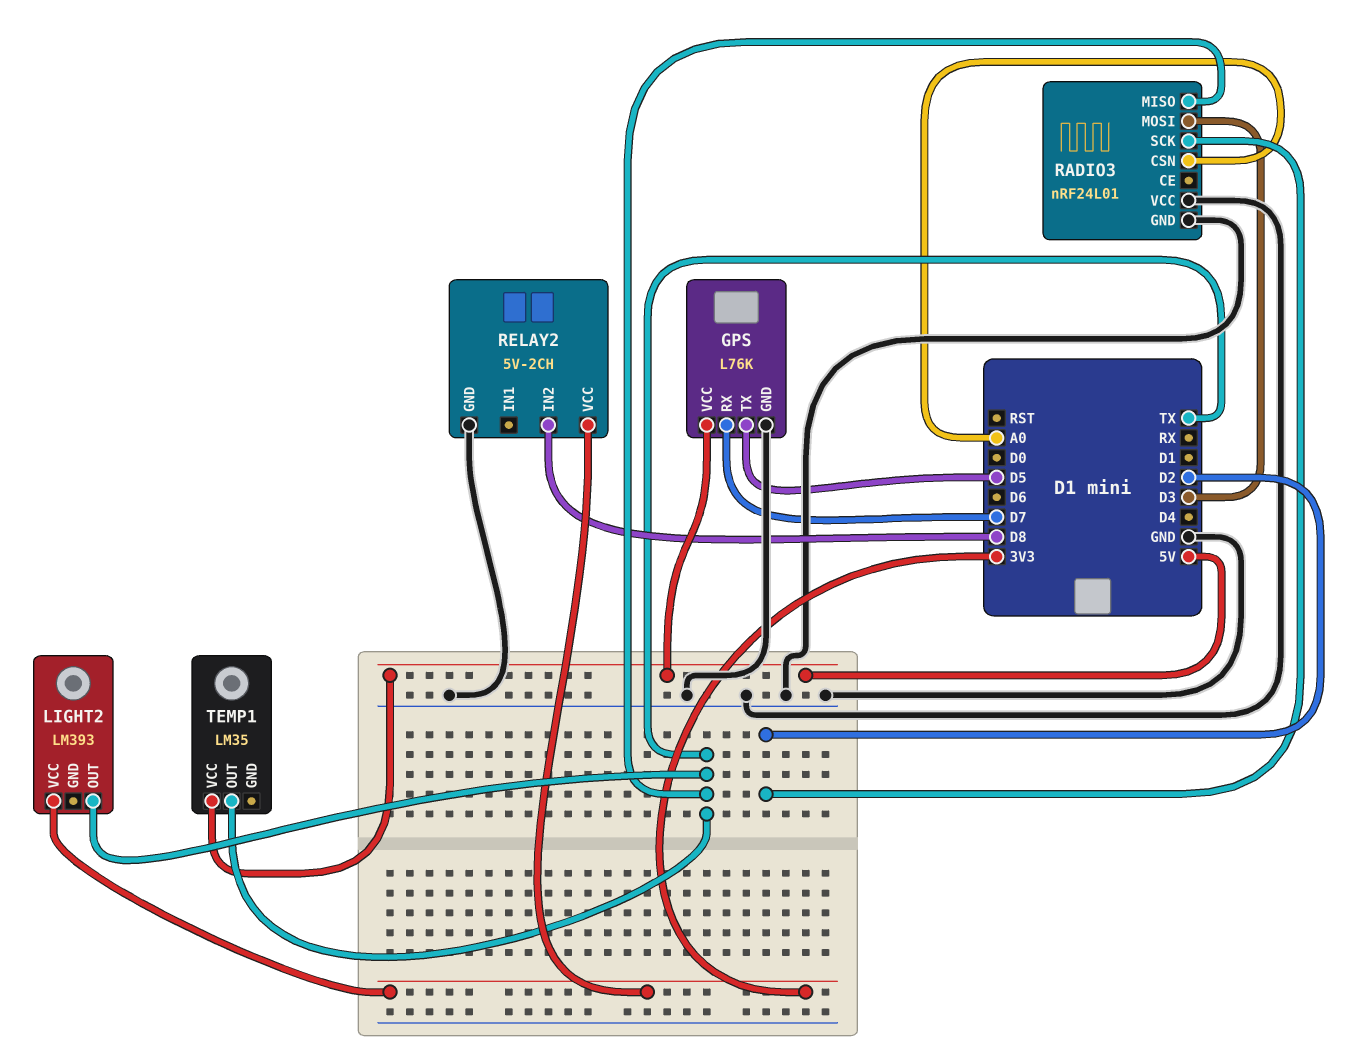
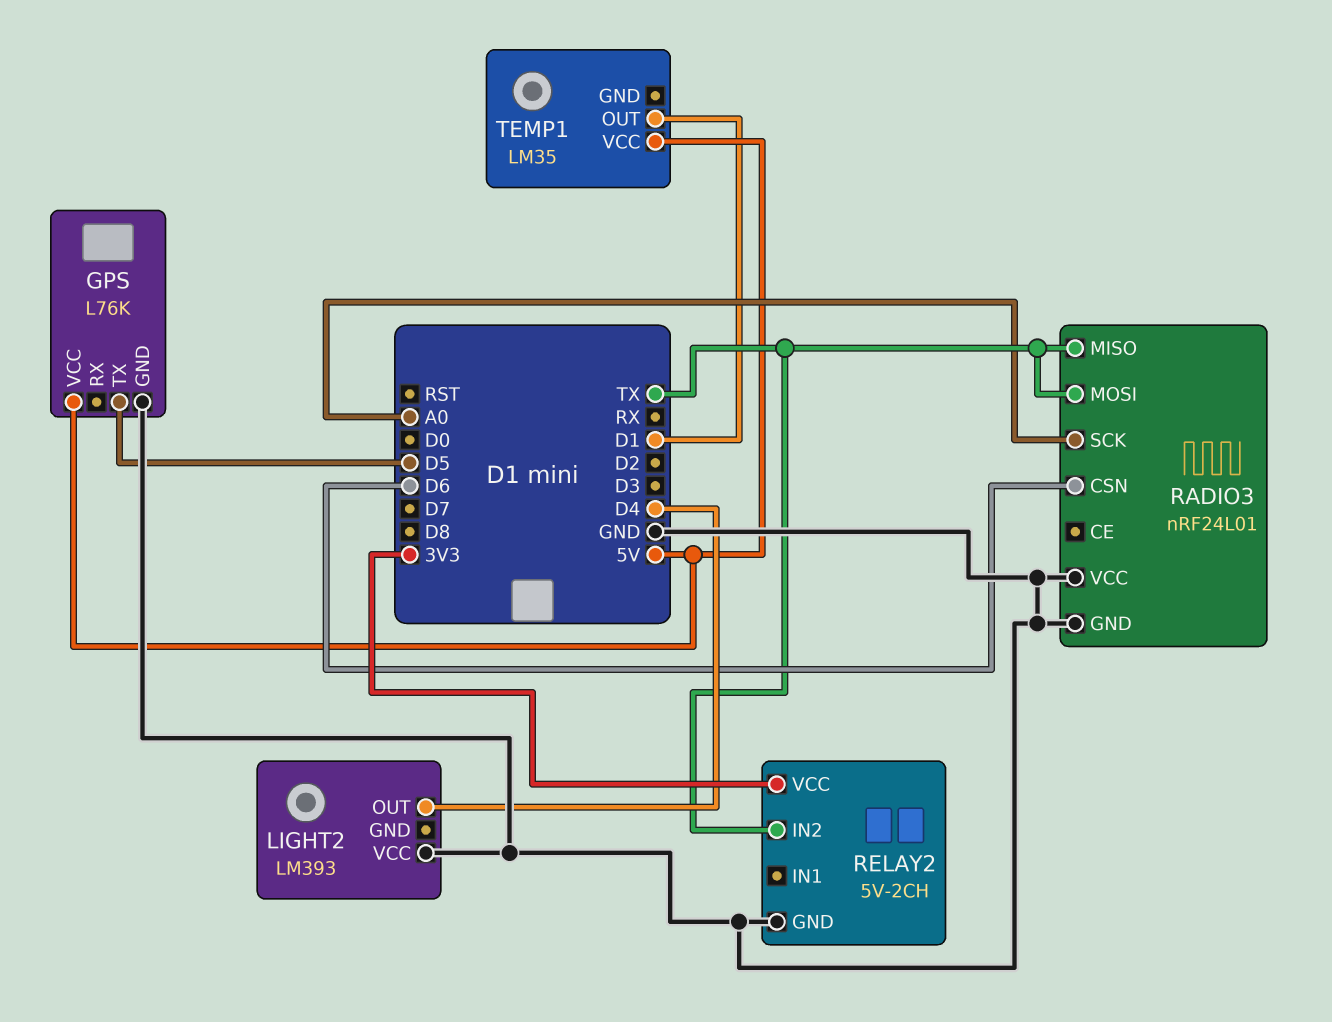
GPS pin RX: D7 -> none
LIGHT2 pin OUT: TX -> D4
LIGHT2 pin VCC: 3V3 -> GND
RADIO3 pin CSN: A0 -> D6
RADIO3 pin MOSI: D3 -> TX
RADIO3 pin SCK: D2 -> A0
RELAY2 pin IN2: D8 -> TX
TEMP1 pin OUT: TX -> D1

